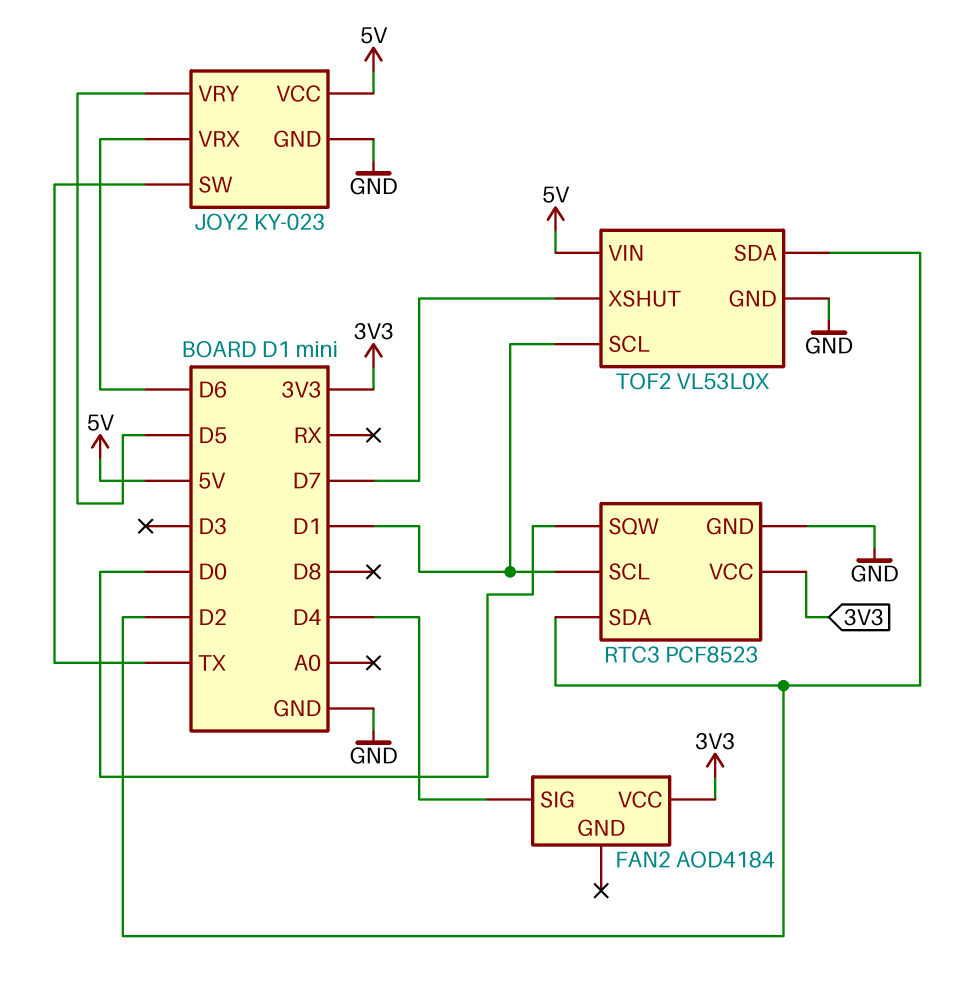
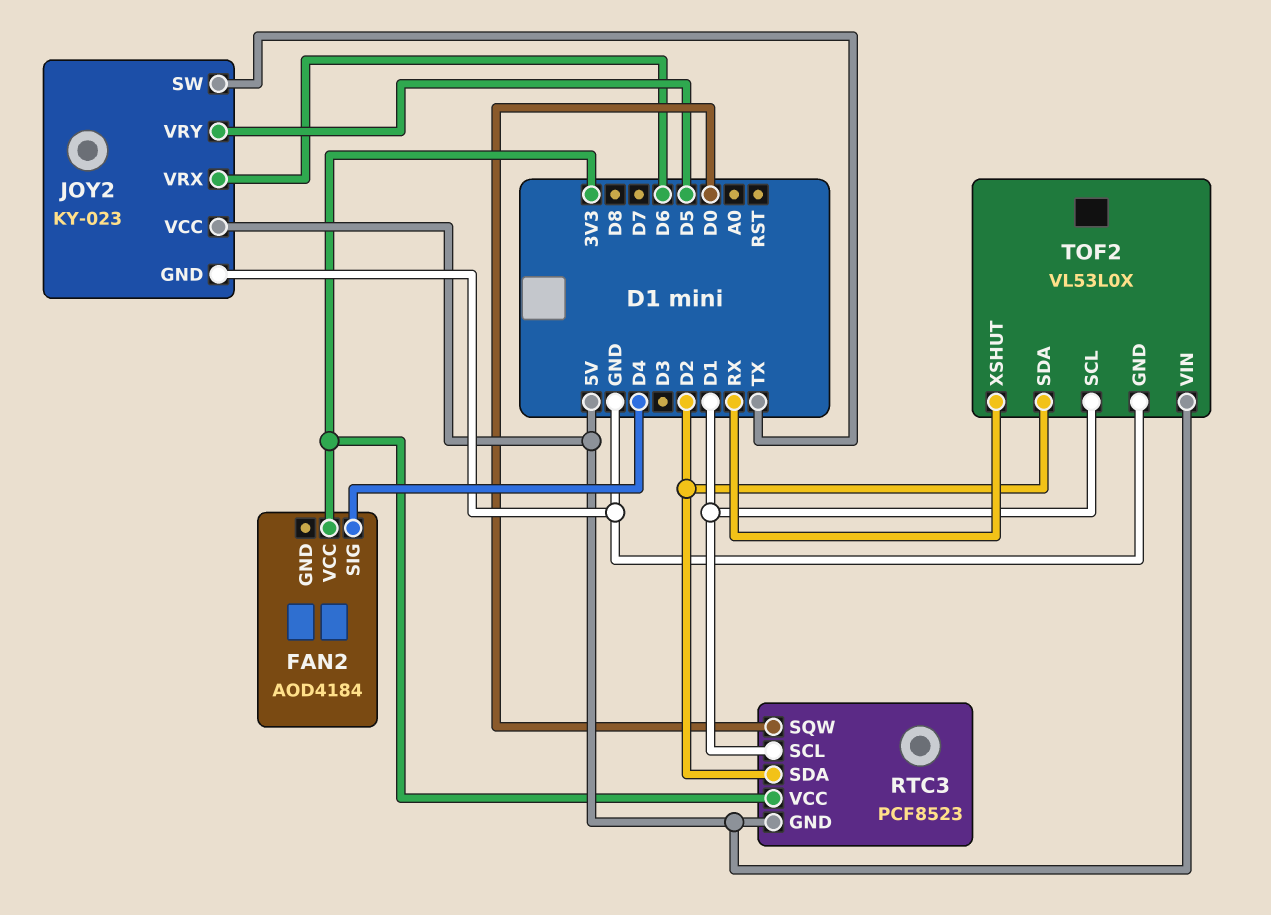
RTC3 pin GND: GND -> 5V
TOF2 pin XSHUT: D7 -> RX

